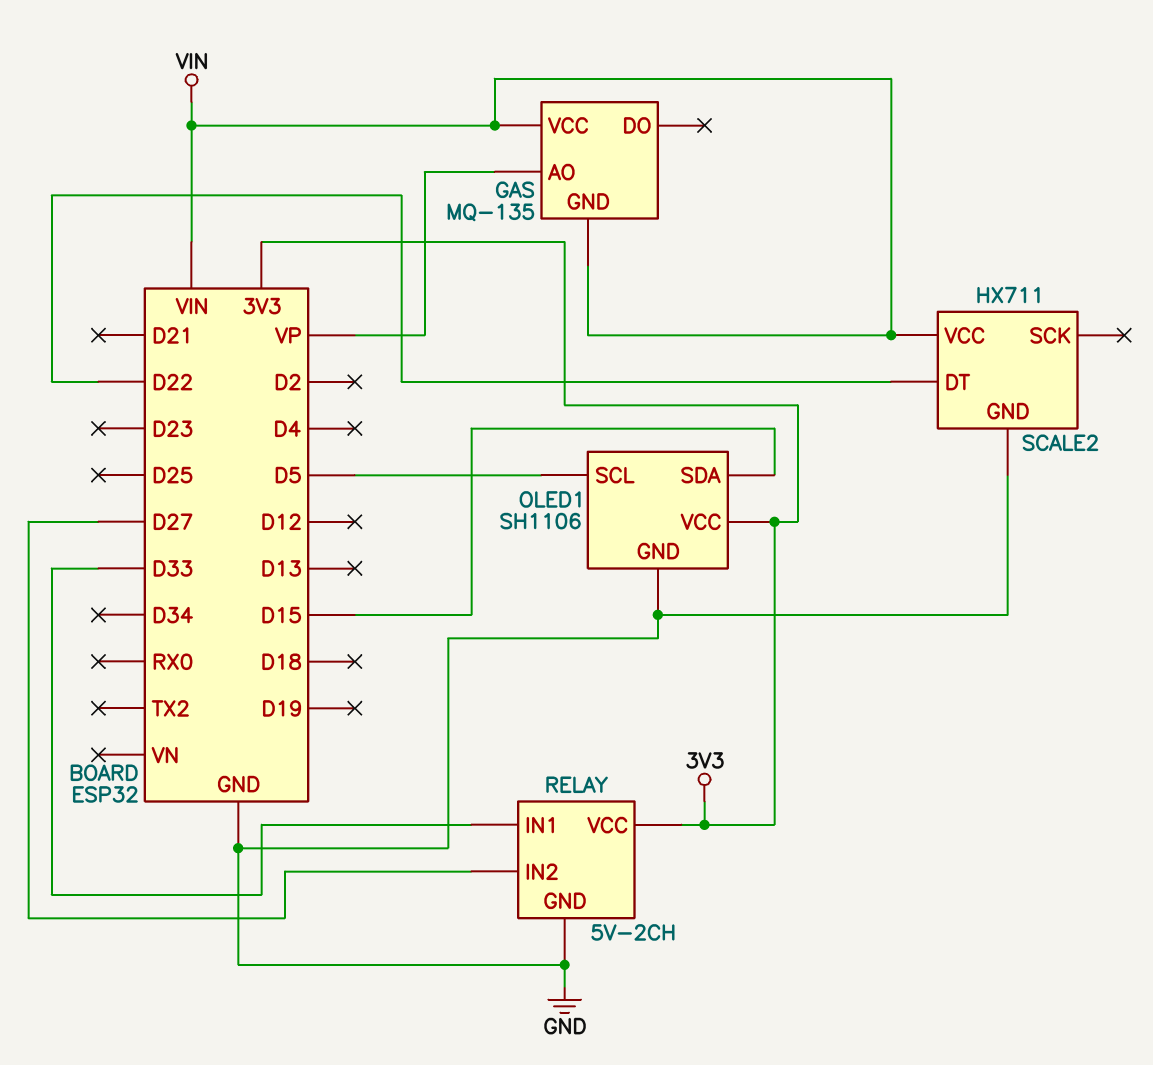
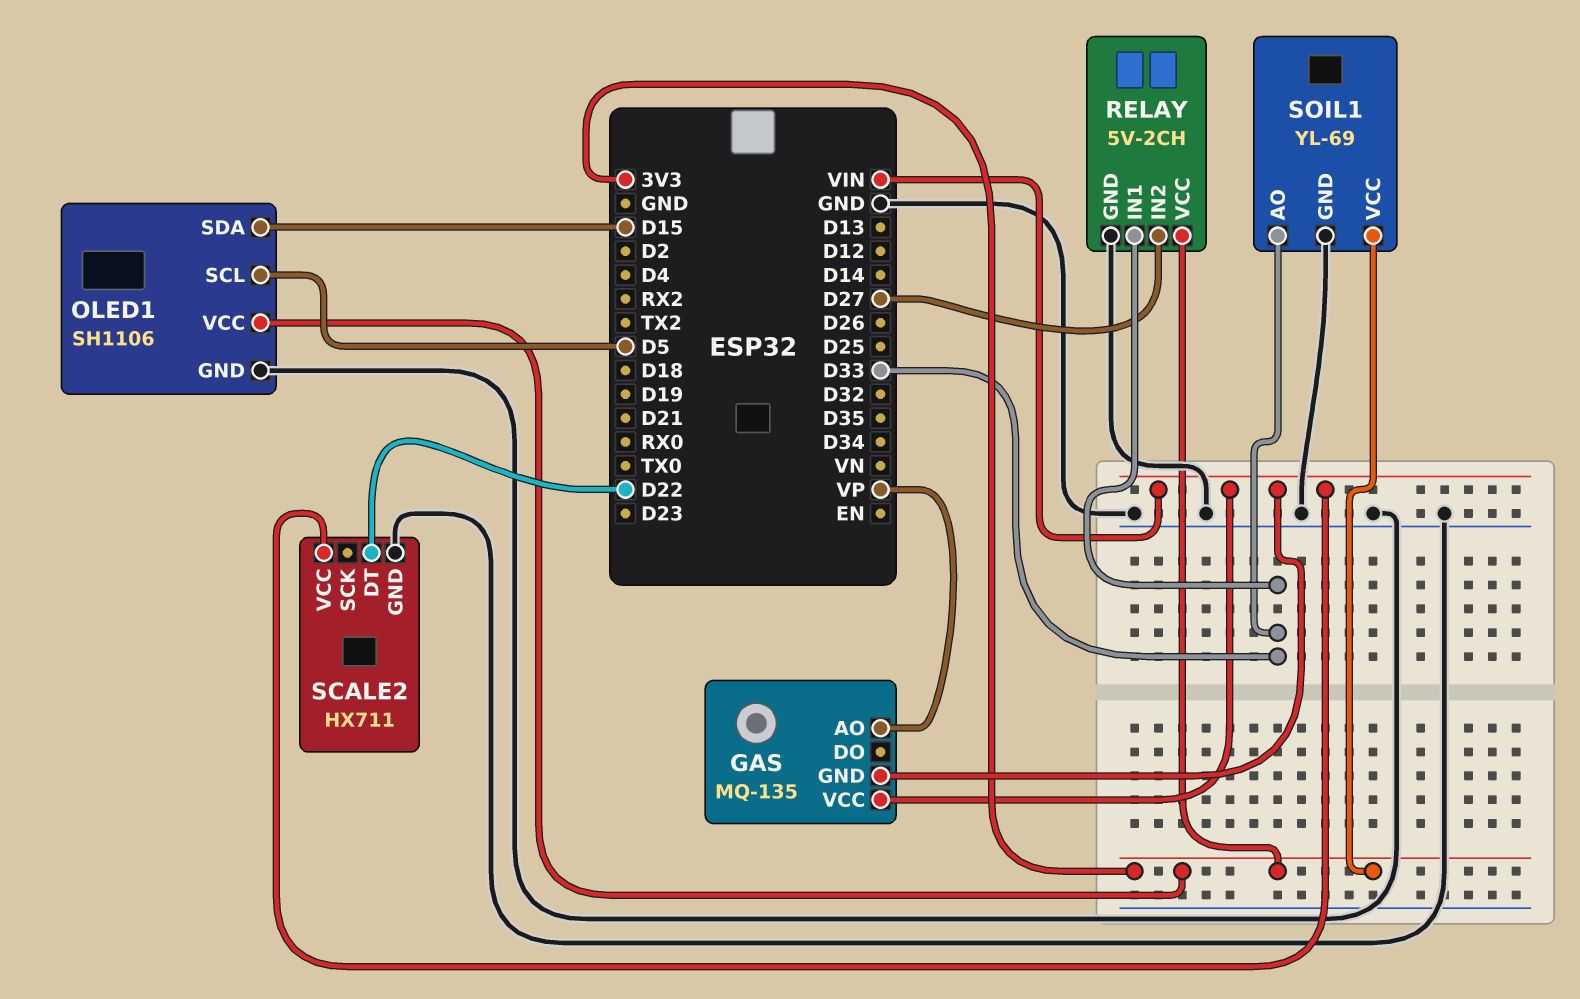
SOIL1: none -> YL-69
SOIL1 pin AO: none -> D33
SOIL1 pin GND: none -> GND
SOIL1 pin VCC: none -> 3V3

